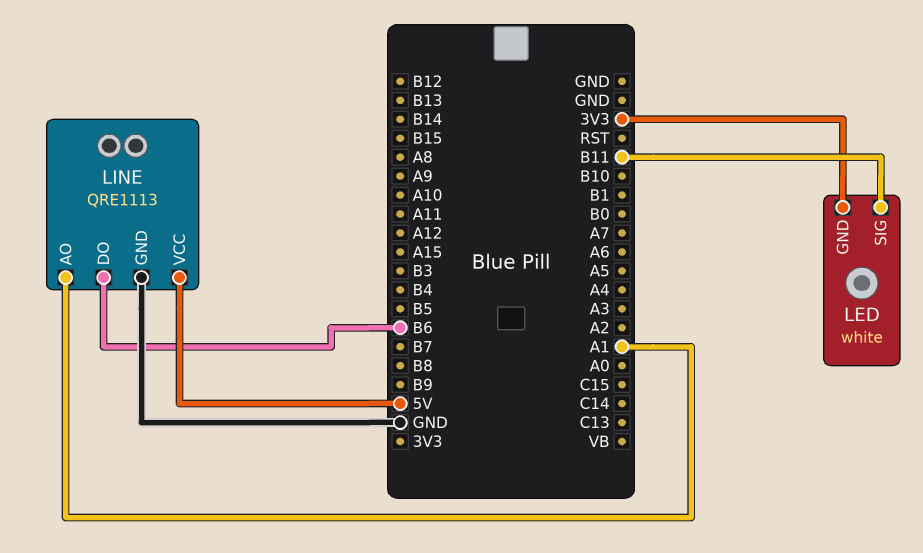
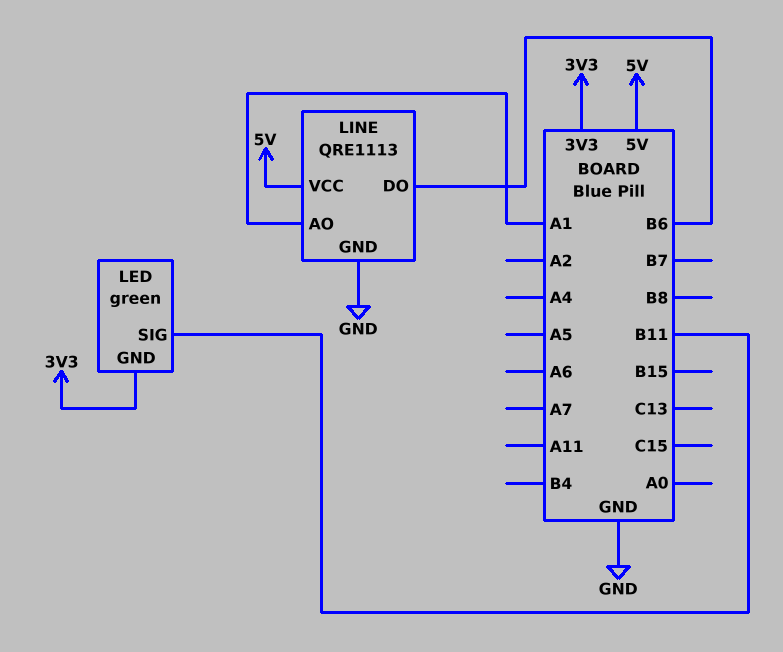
LED: white -> green

